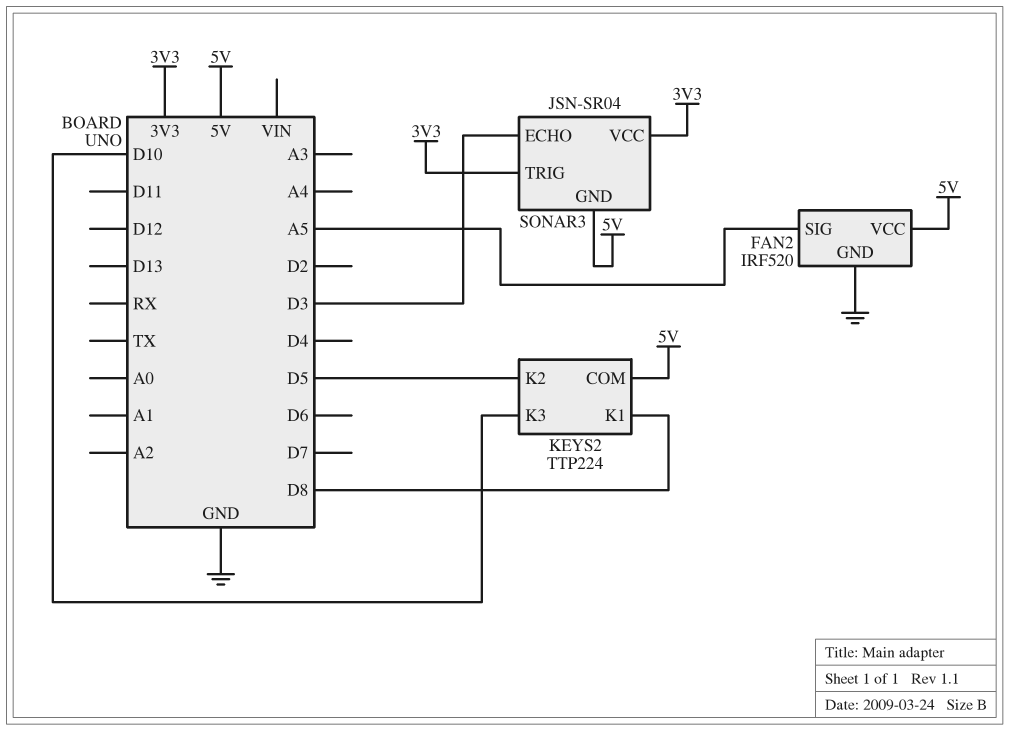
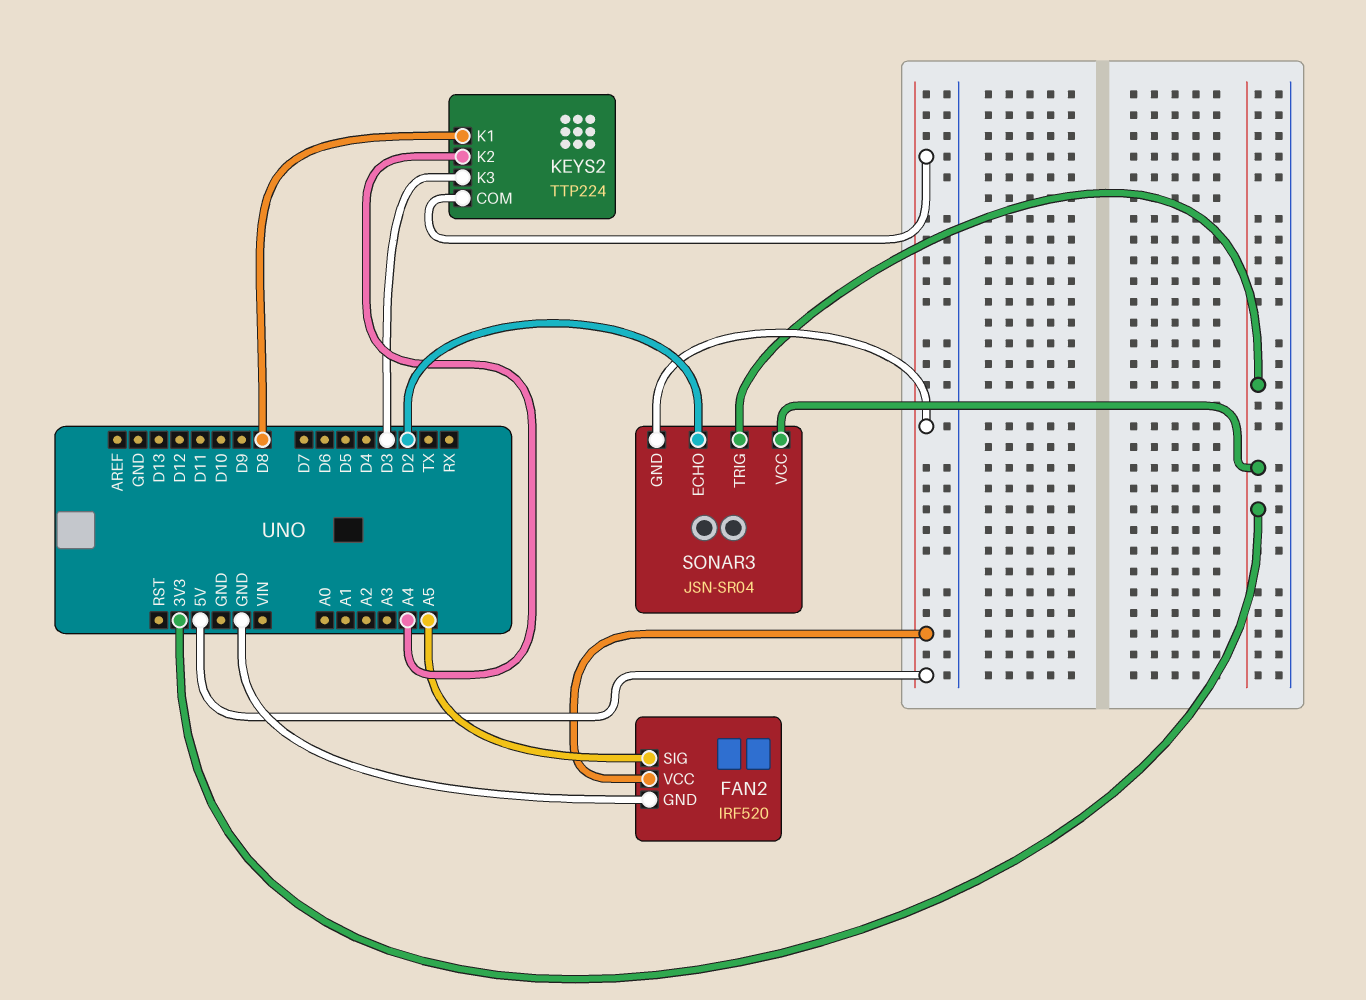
KEYS2 pin K2: D5 -> A4
KEYS2 pin K3: D10 -> D3
SONAR3 pin ECHO: D3 -> D2

